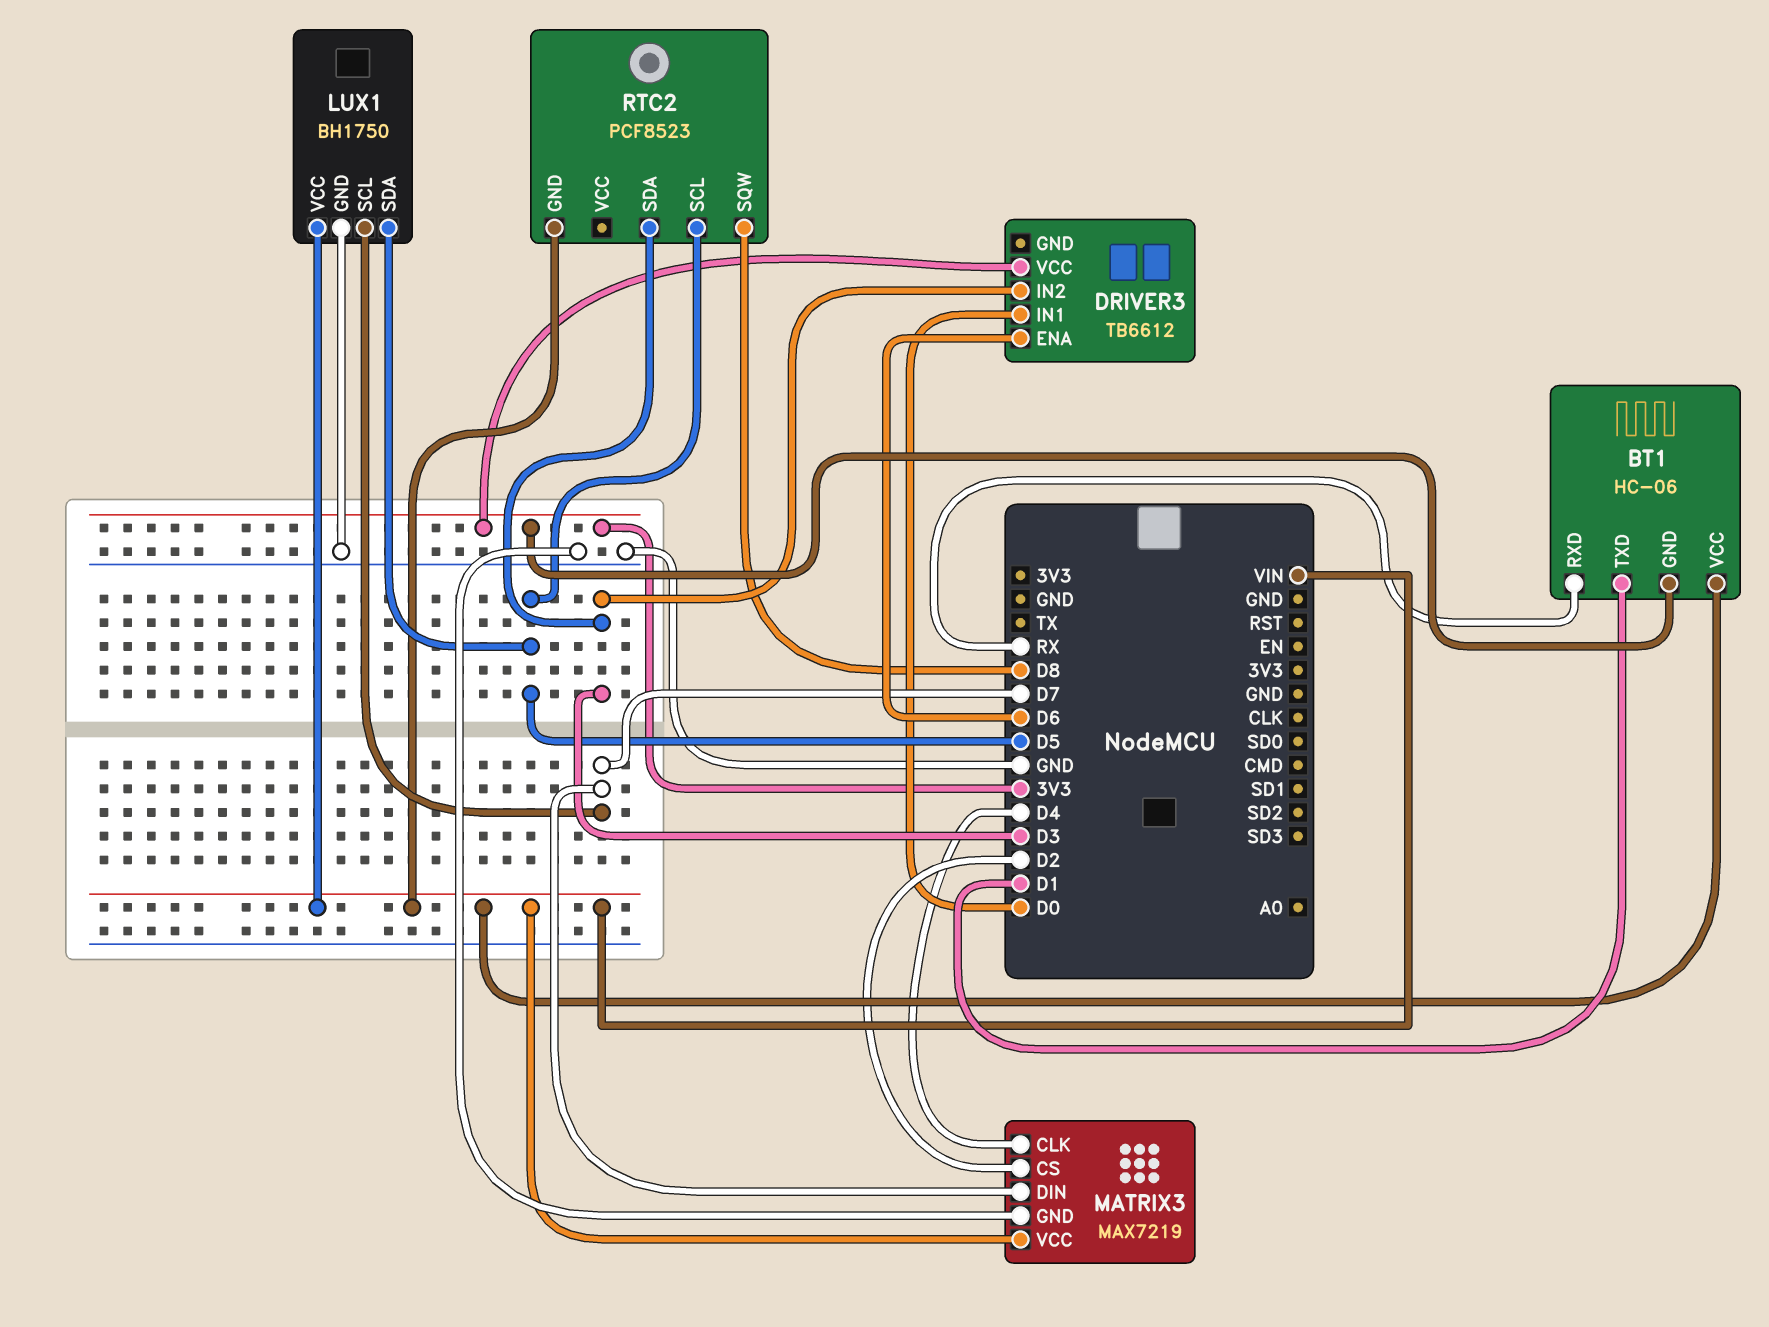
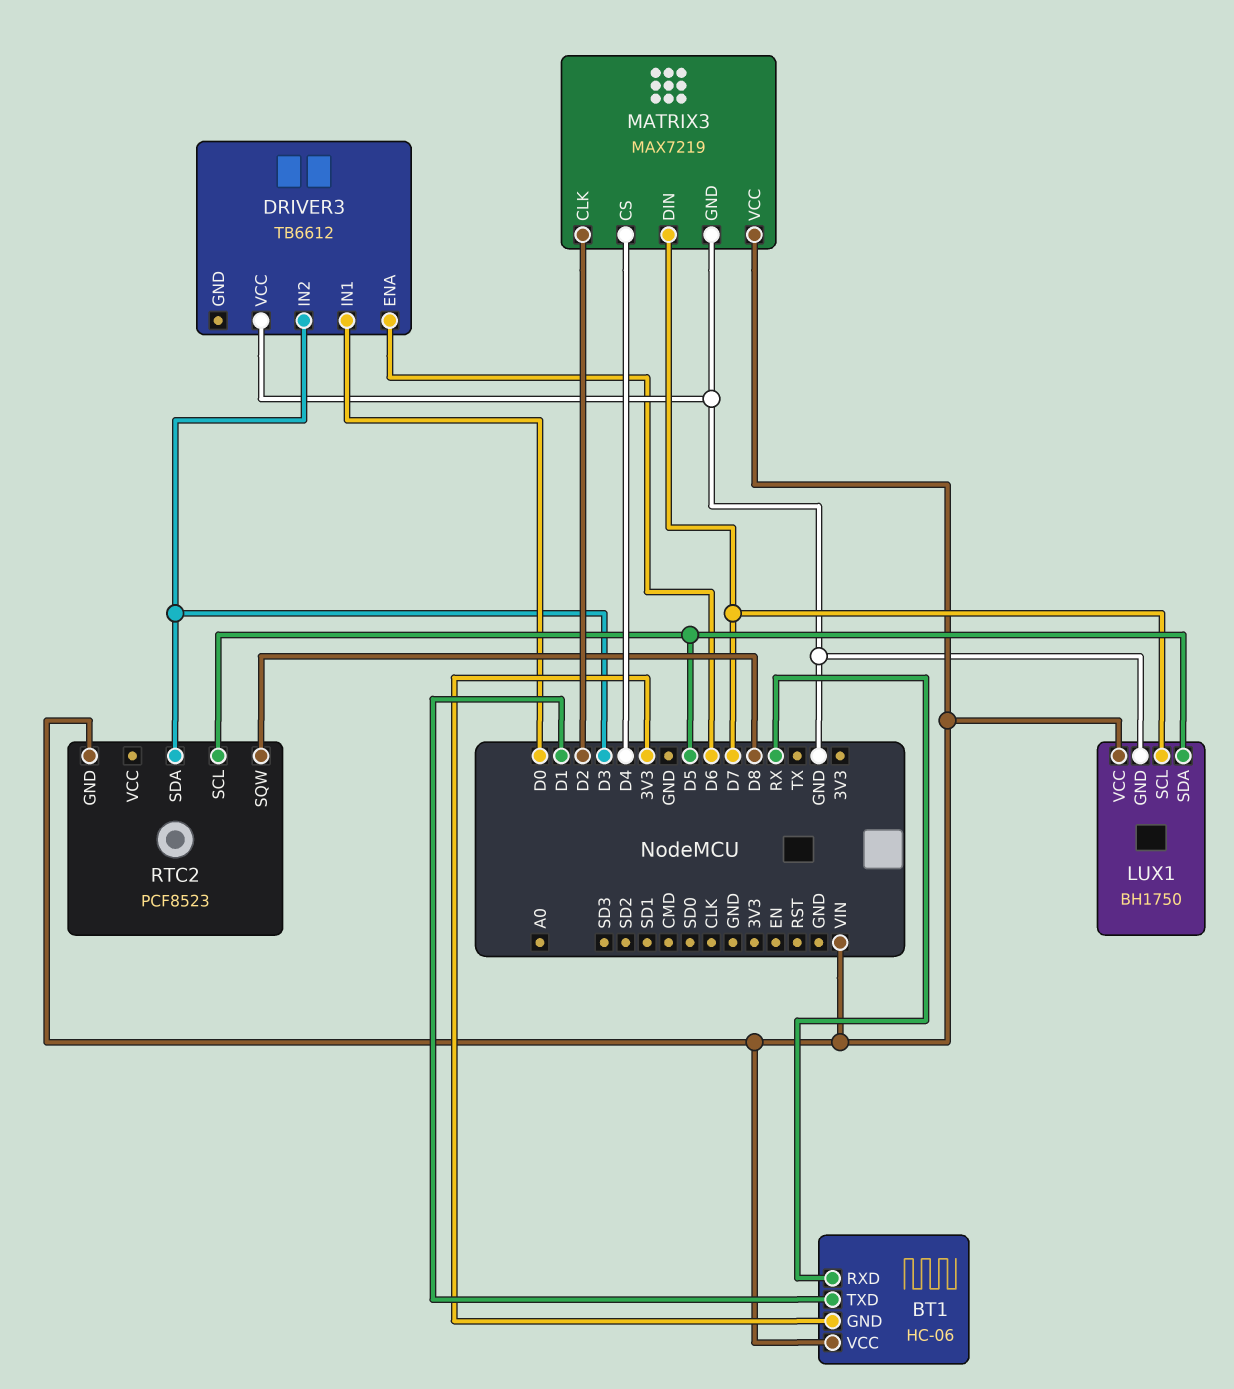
DRIVER3 pin VCC: 3V3 -> GND
MATRIX3 pin CLK: D4 -> D2
MATRIX3 pin CS: D2 -> D4

